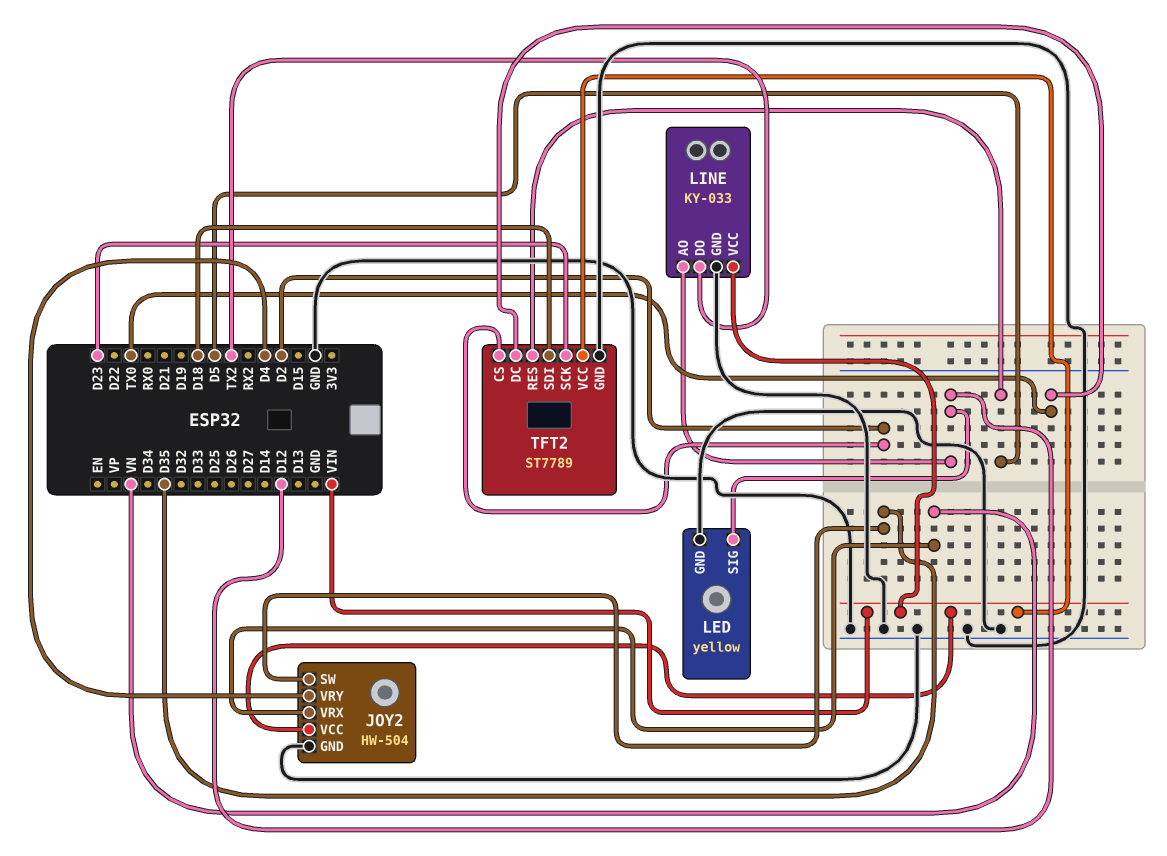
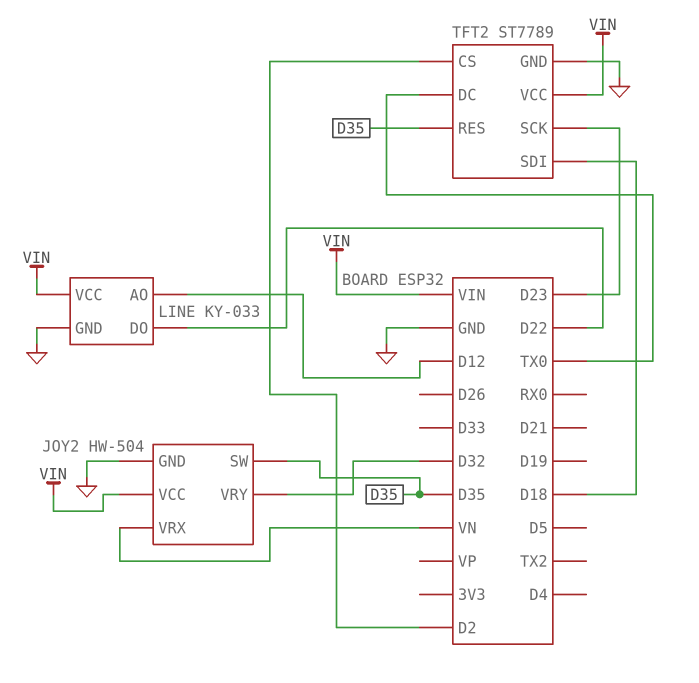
JOY2 pin VRY: D4 -> D32
LED: yellow -> none
LED pin GND: GND -> none
LED pin SIG: D12 -> none
LINE pin DO: TX2 -> D22
TFT2 pin RES: D5 -> D35

